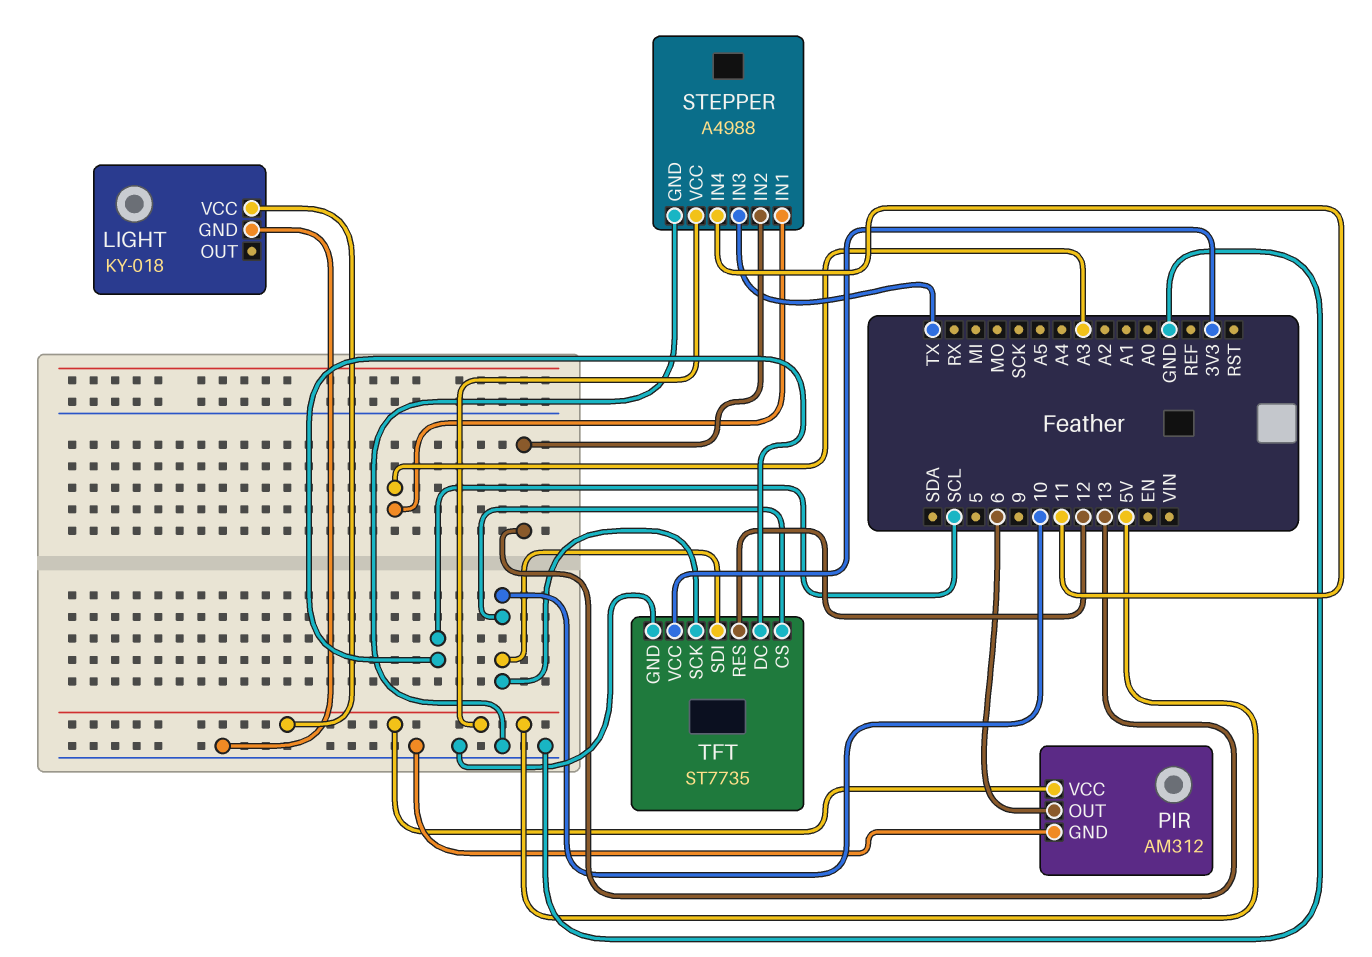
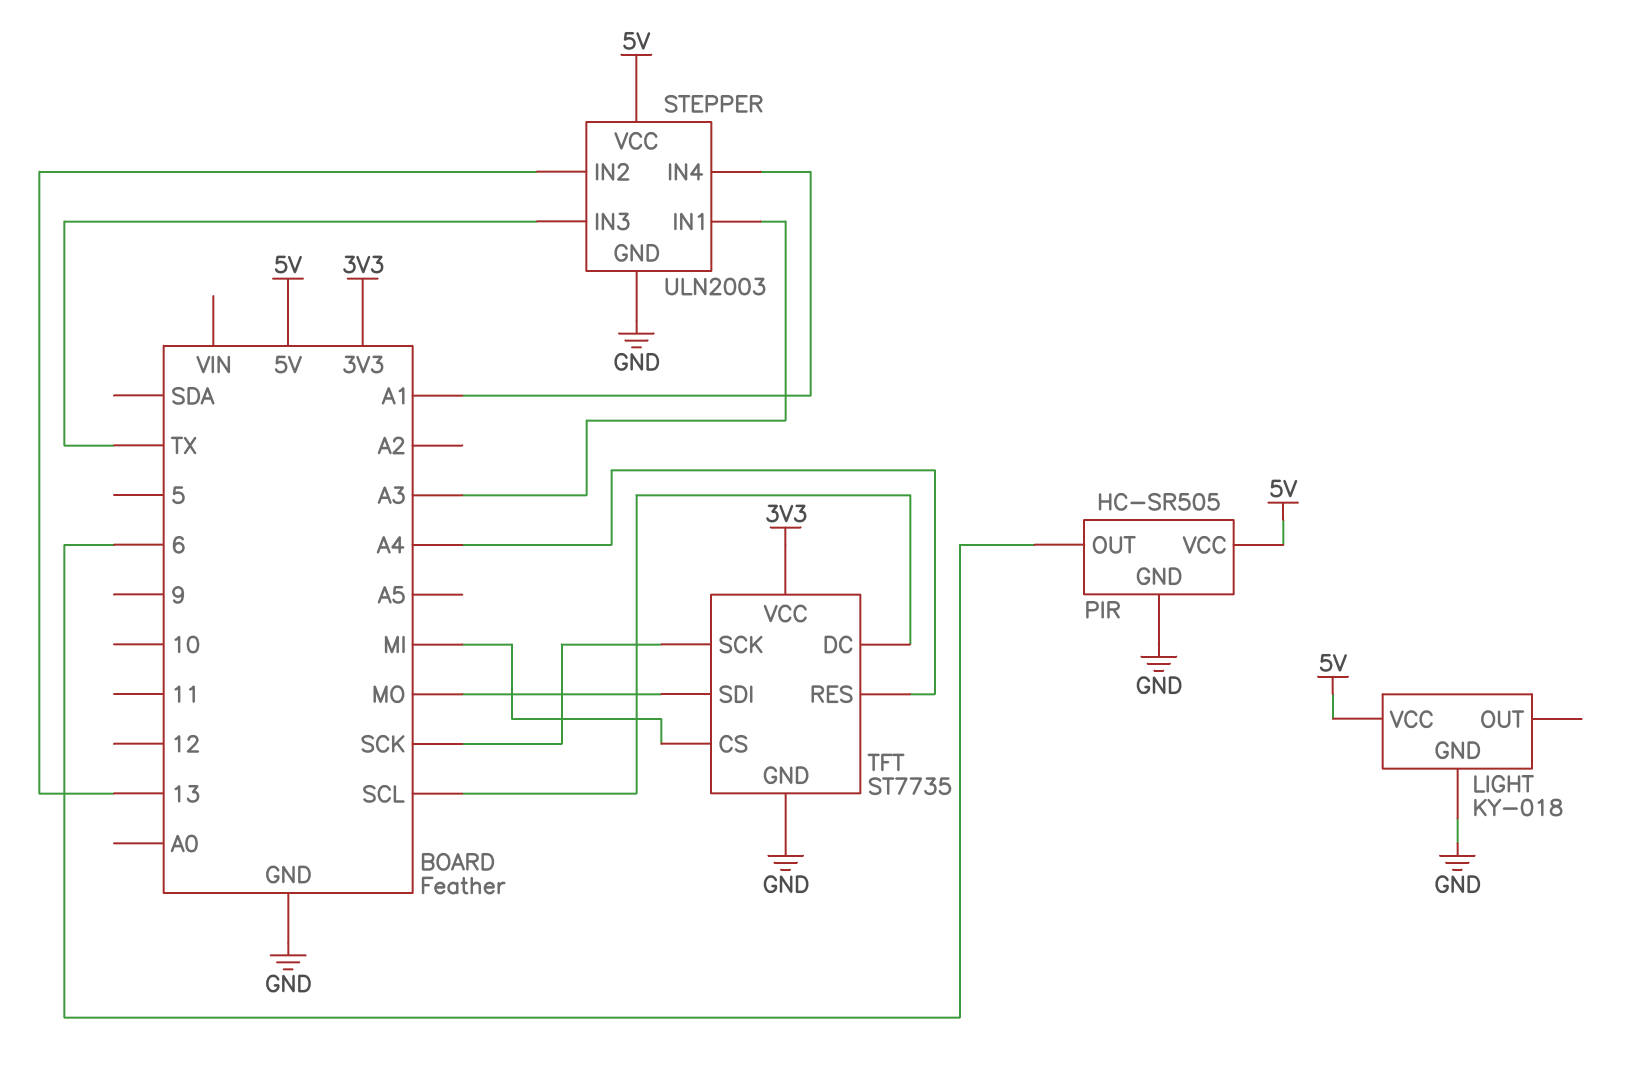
PIR: AM312 -> HC-SR505
STEPPER: A4988 -> ULN2003
STEPPER pin IN4: 11 -> A1
TFT pin CS: 10 -> MI
TFT pin RES: 12 -> A4
TFT pin SCK: 10 -> SCK
TFT pin SDI: 10 -> MO

